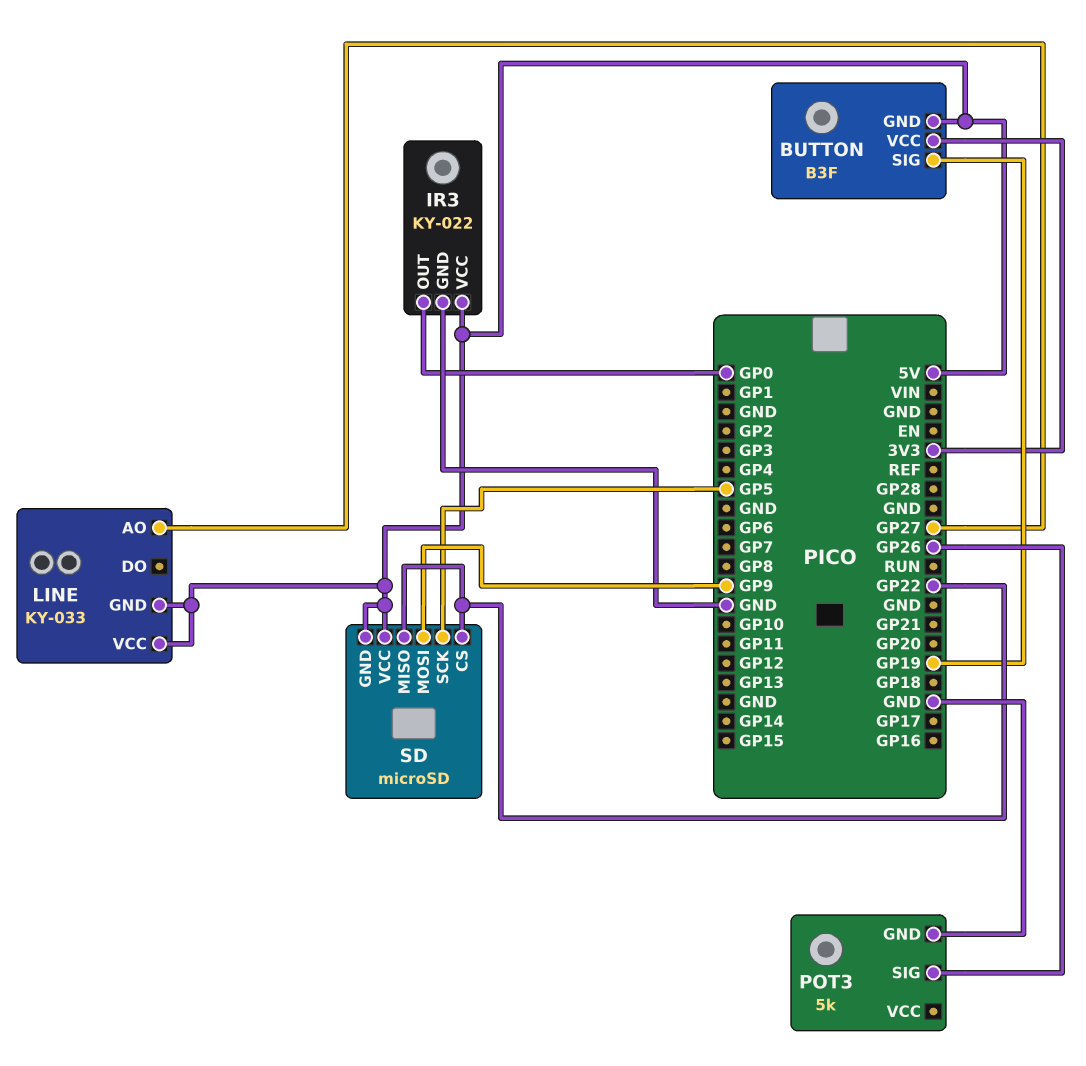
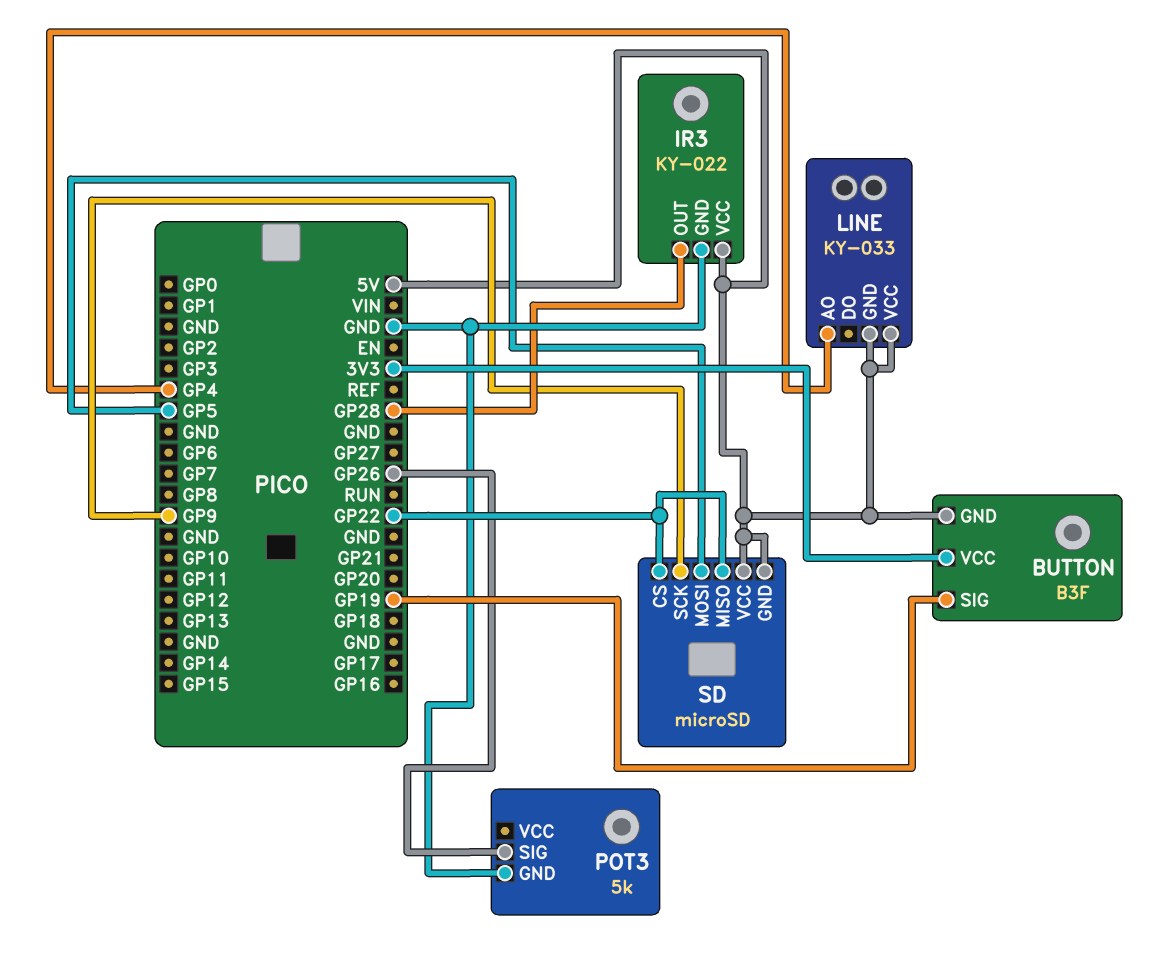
IR3 pin OUT: GP0 -> GP28
LINE pin AO: GP27 -> GP4
SD pin MOSI: GP9 -> GP5
SD pin SCK: GP5 -> GP9

